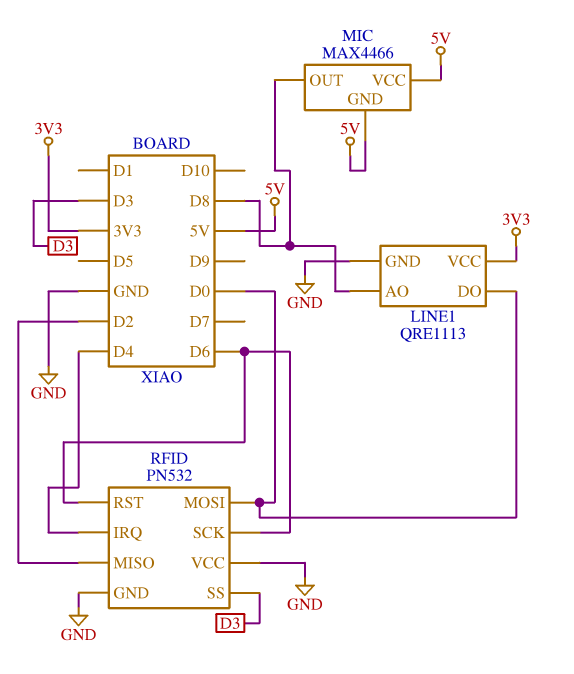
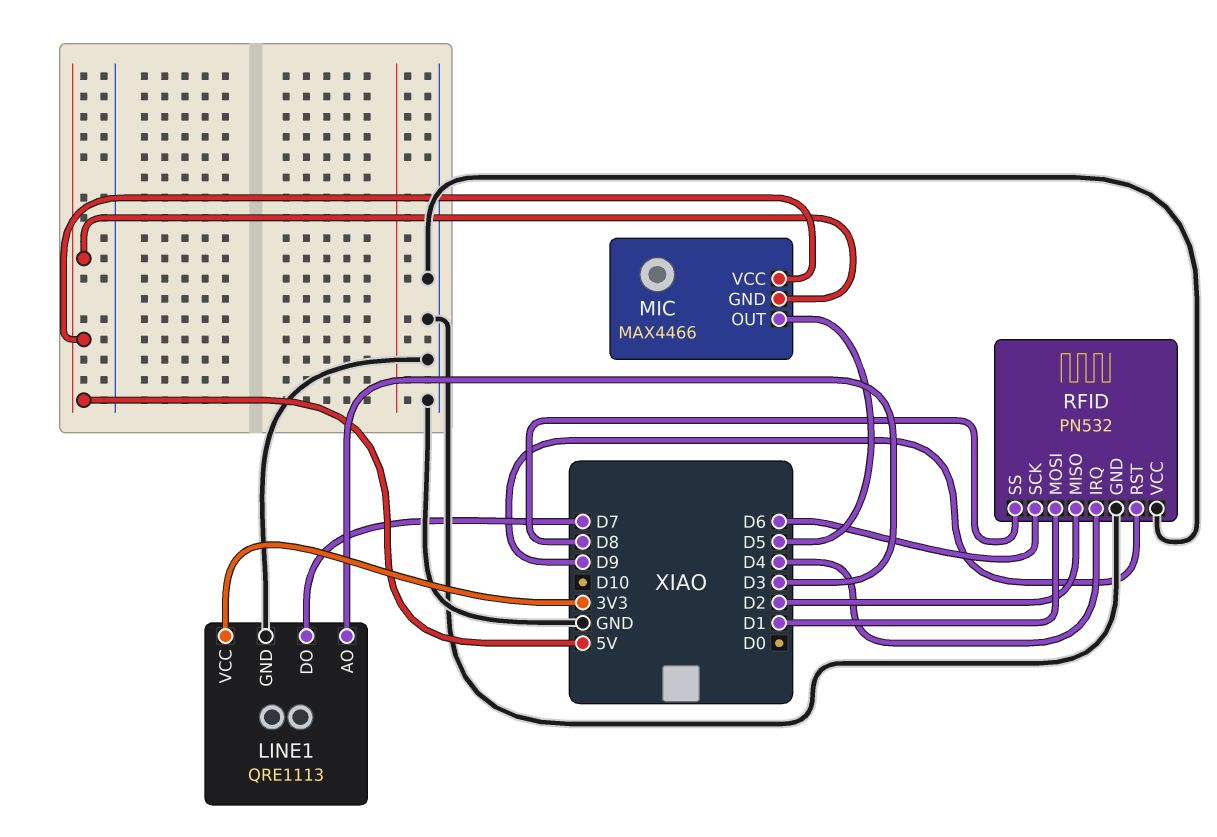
LINE1 pin AO: D8 -> D3
LINE1 pin DO: D0 -> D7
MIC pin OUT: D8 -> D5
RFID pin MOSI: D0 -> D1
RFID pin RST: D6 -> D9
RFID pin SS: D3 -> D8

